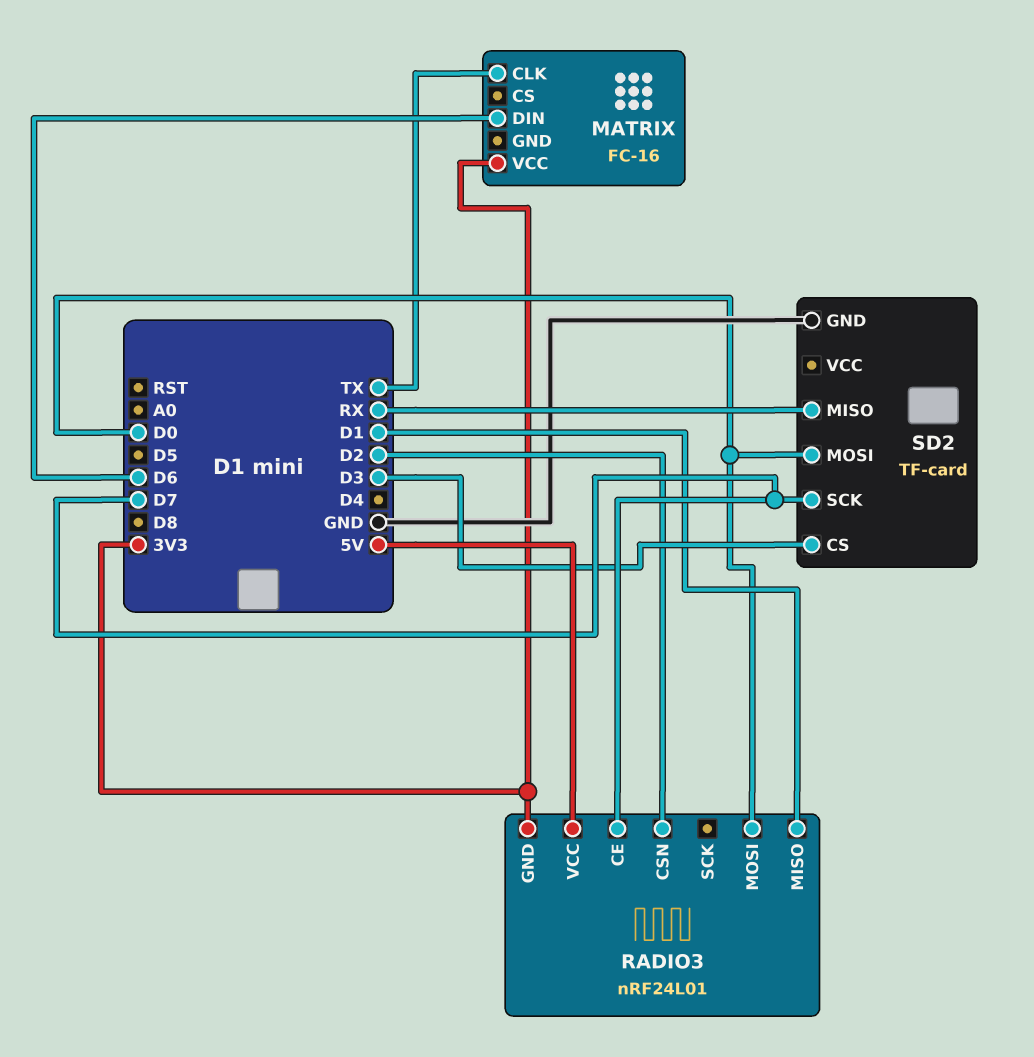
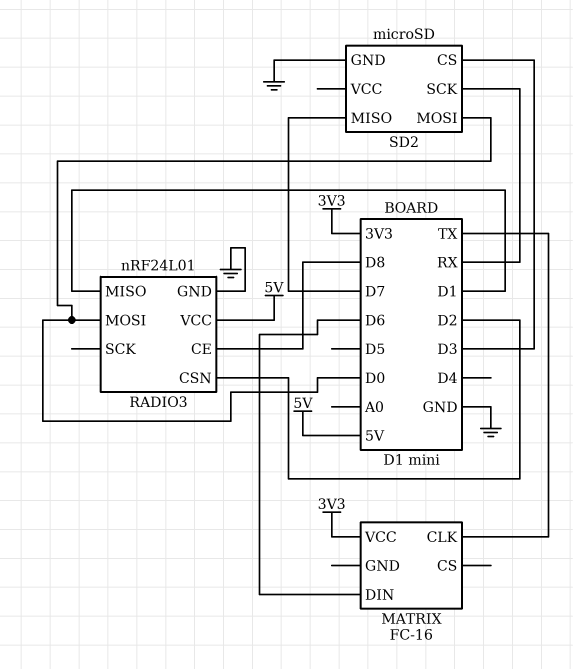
RADIO3 pin CE: D7 -> D8
RADIO3 pin GND: 3V3 -> GND
SD2: TF-card -> microSD
SD2 pin MISO: RX -> D7
SD2 pin SCK: D7 -> RX

